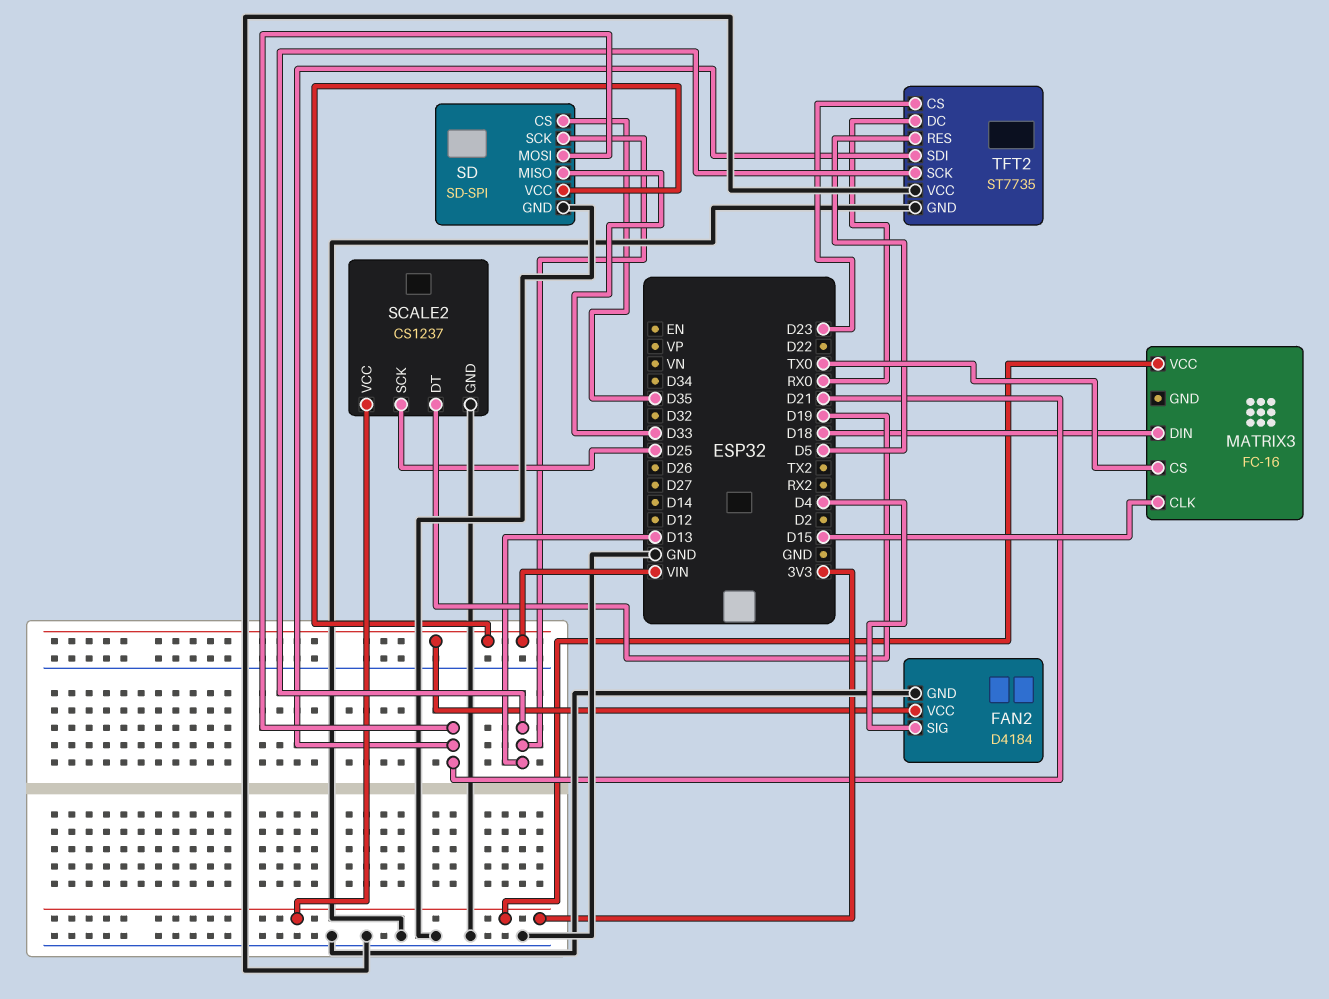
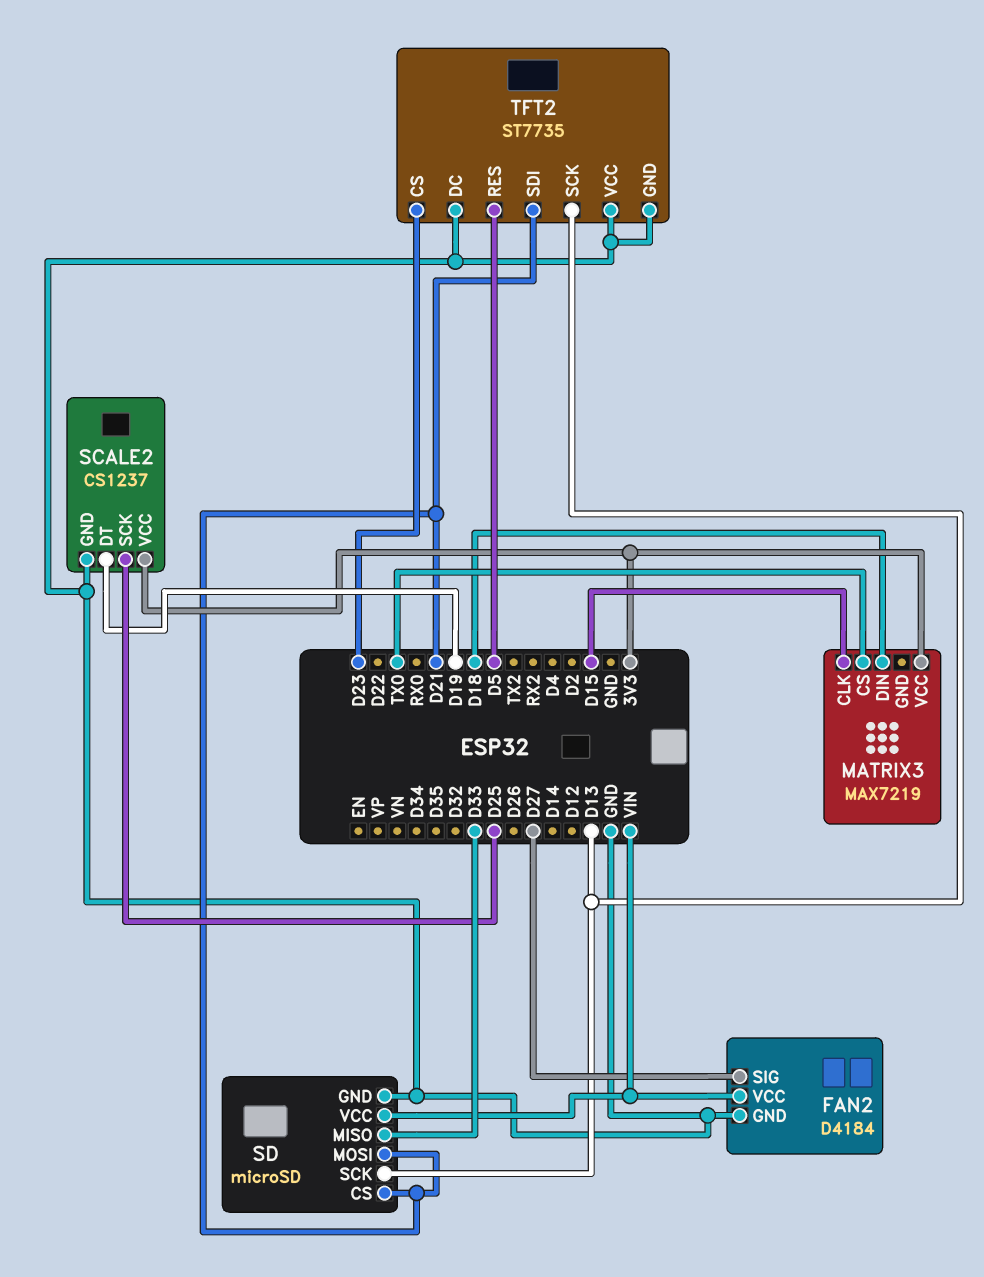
FAN2 pin SIG: D4 -> D27
MATRIX3: FC-16 -> MAX7219
SD: SD-SPI -> microSD
SD pin CS: D35 -> D21
TFT2 pin DC: RX0 -> GND

